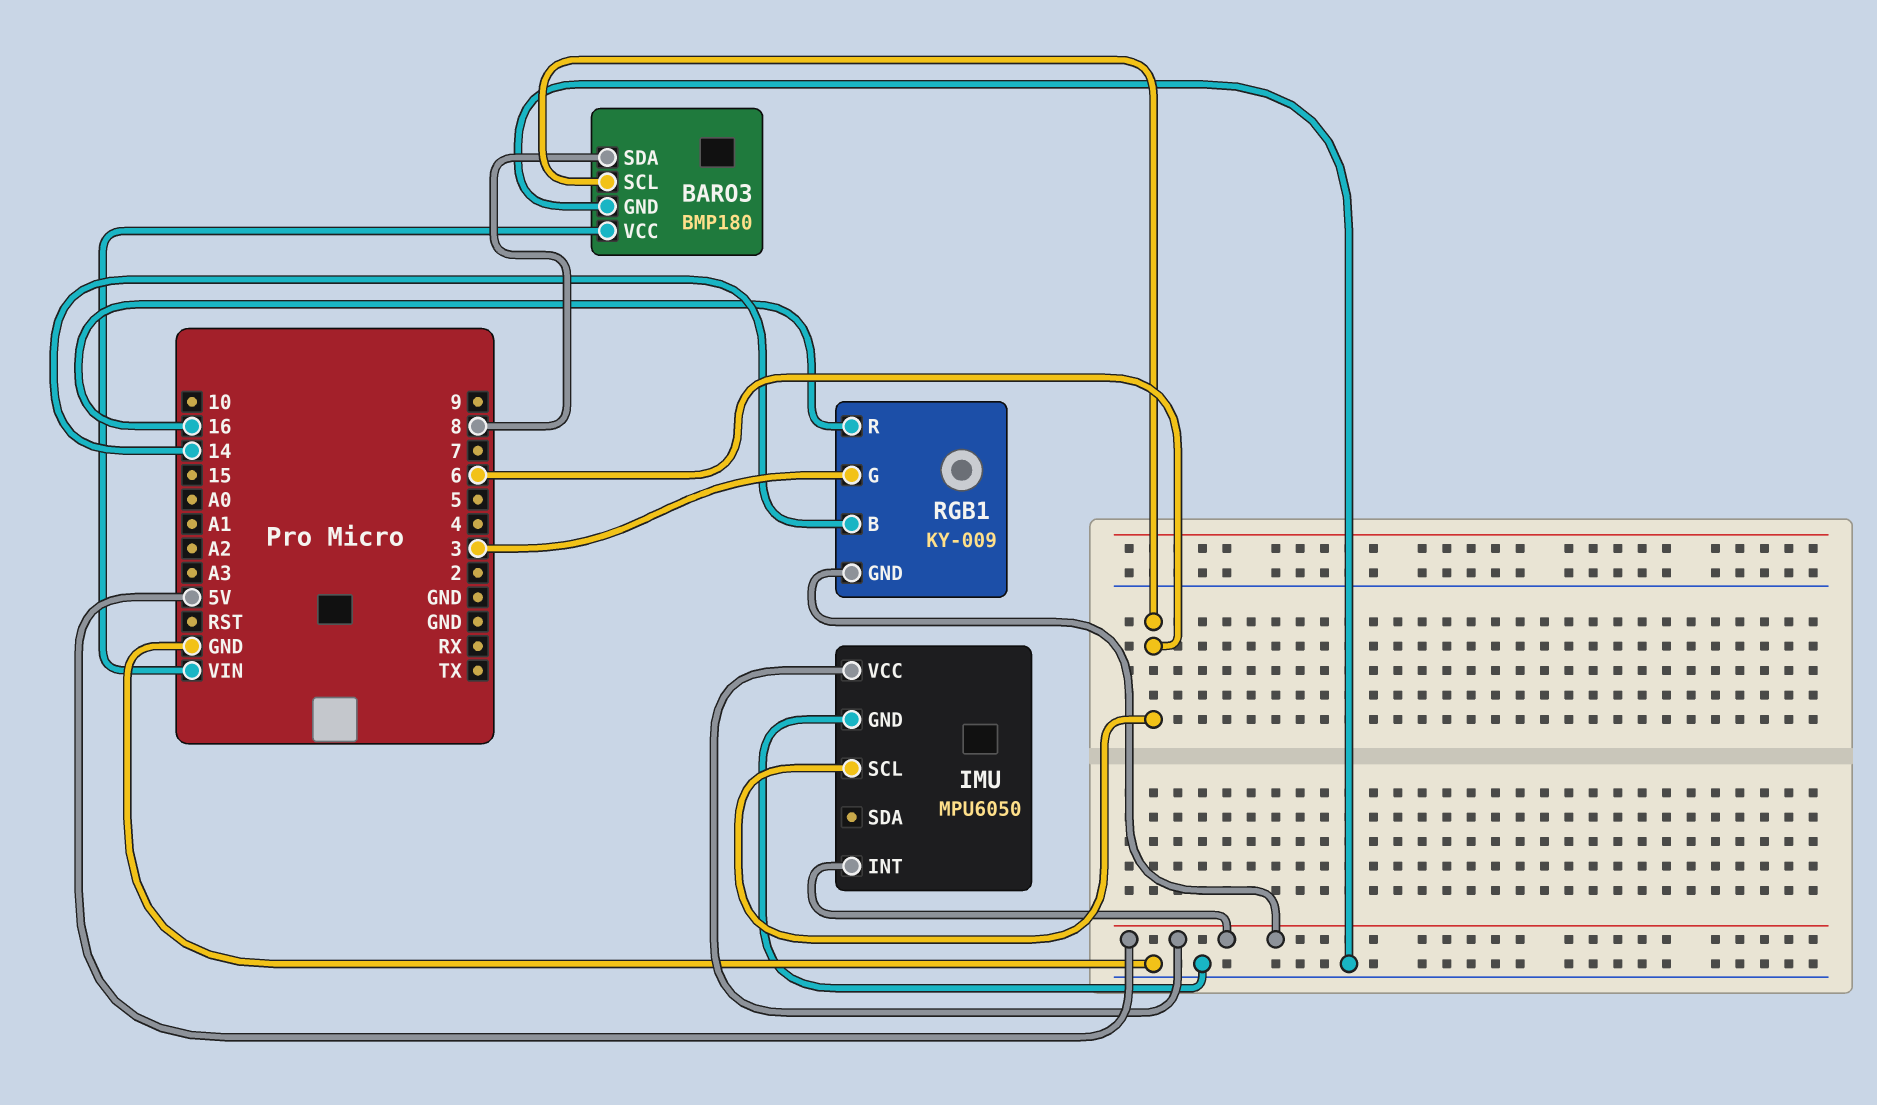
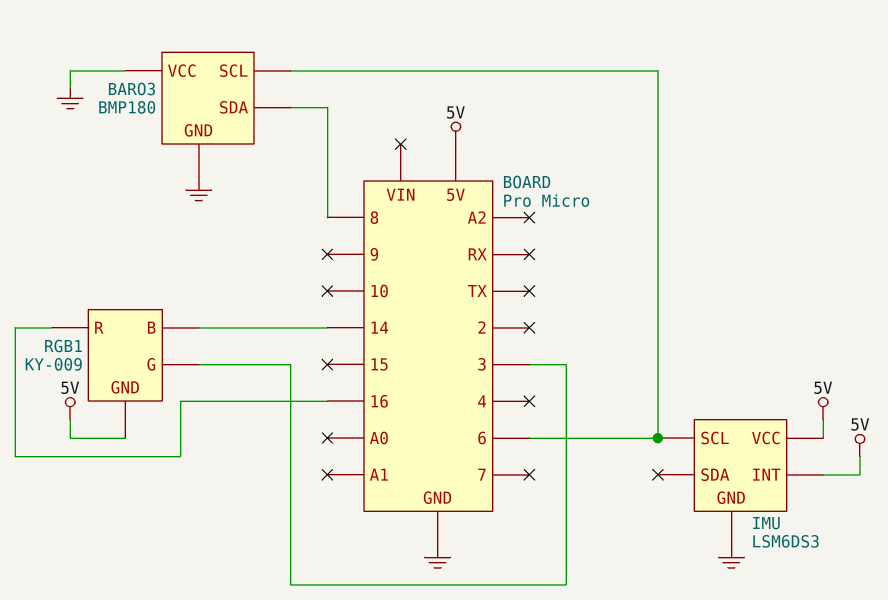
BARO3 pin VCC: VIN -> GND
IMU: MPU6050 -> LSM6DS3

